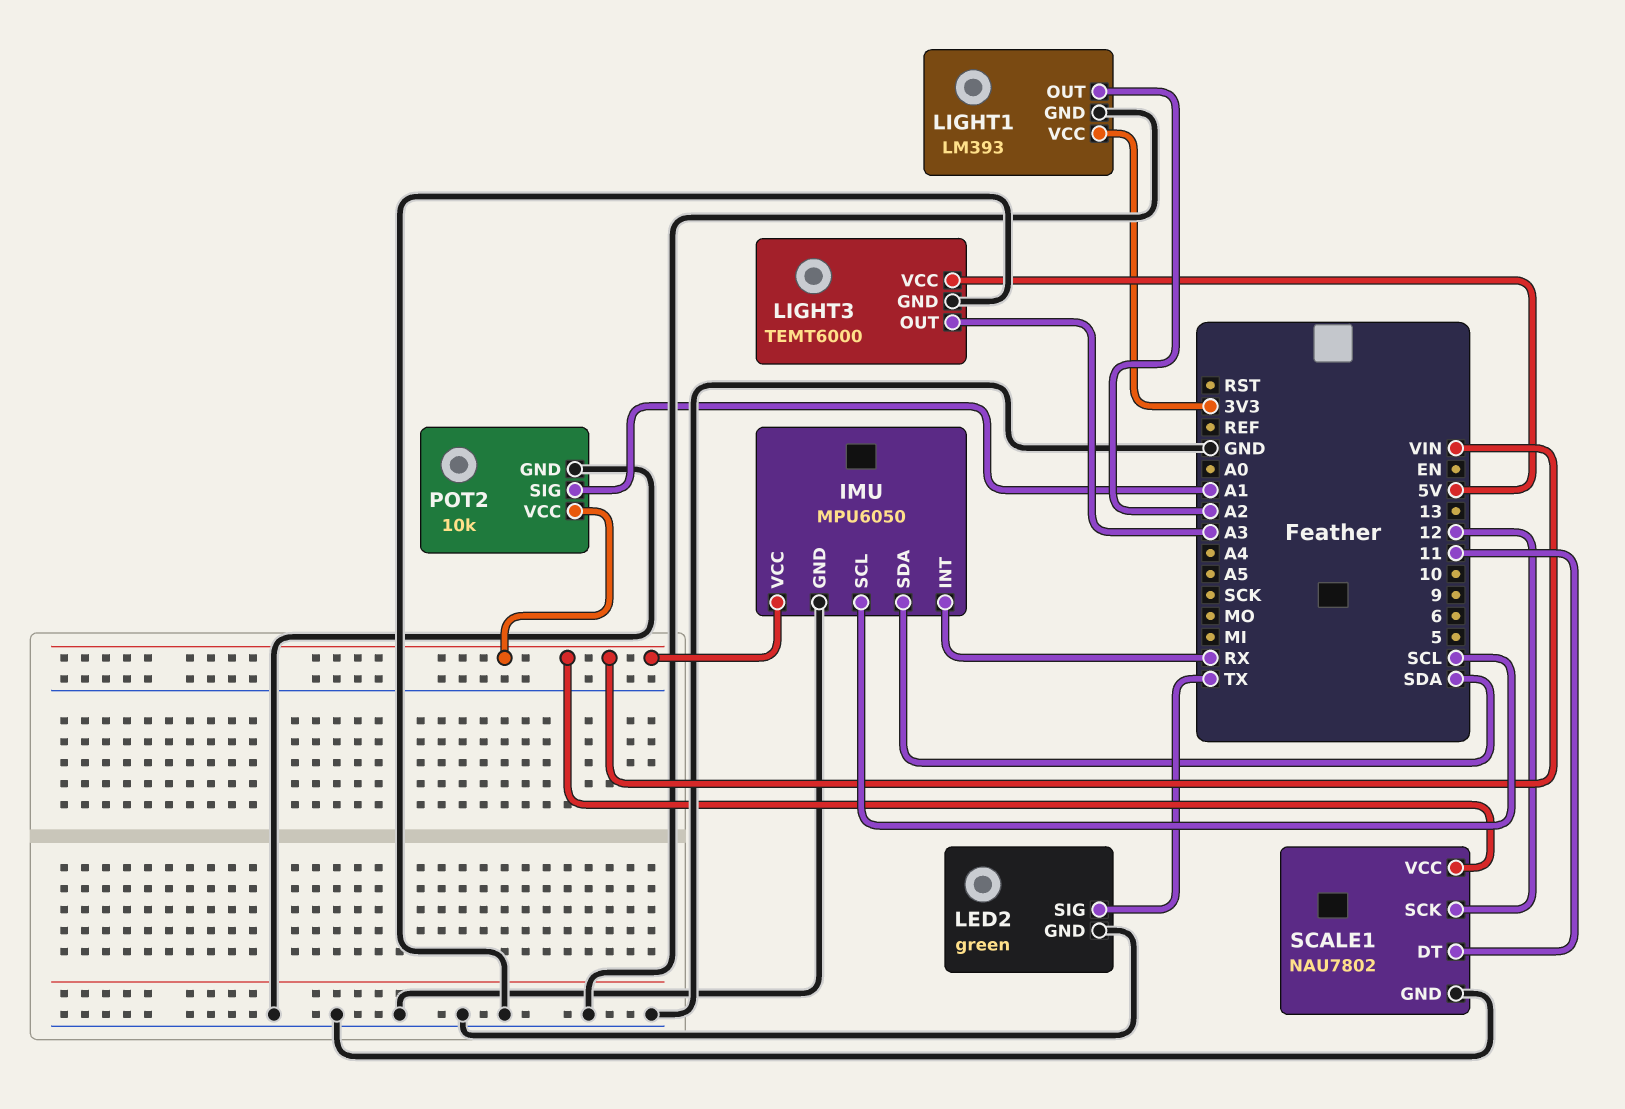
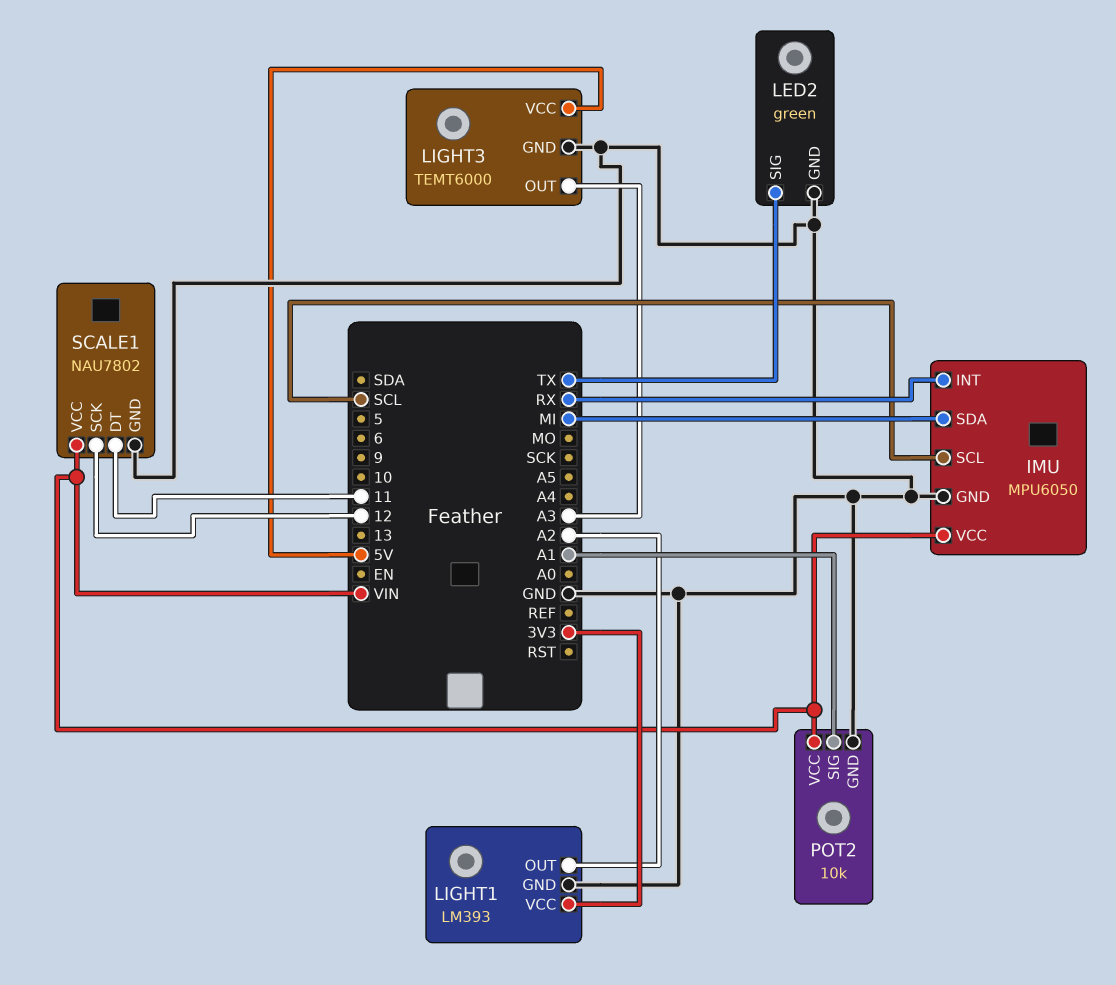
IMU pin SDA: SDA -> MI

